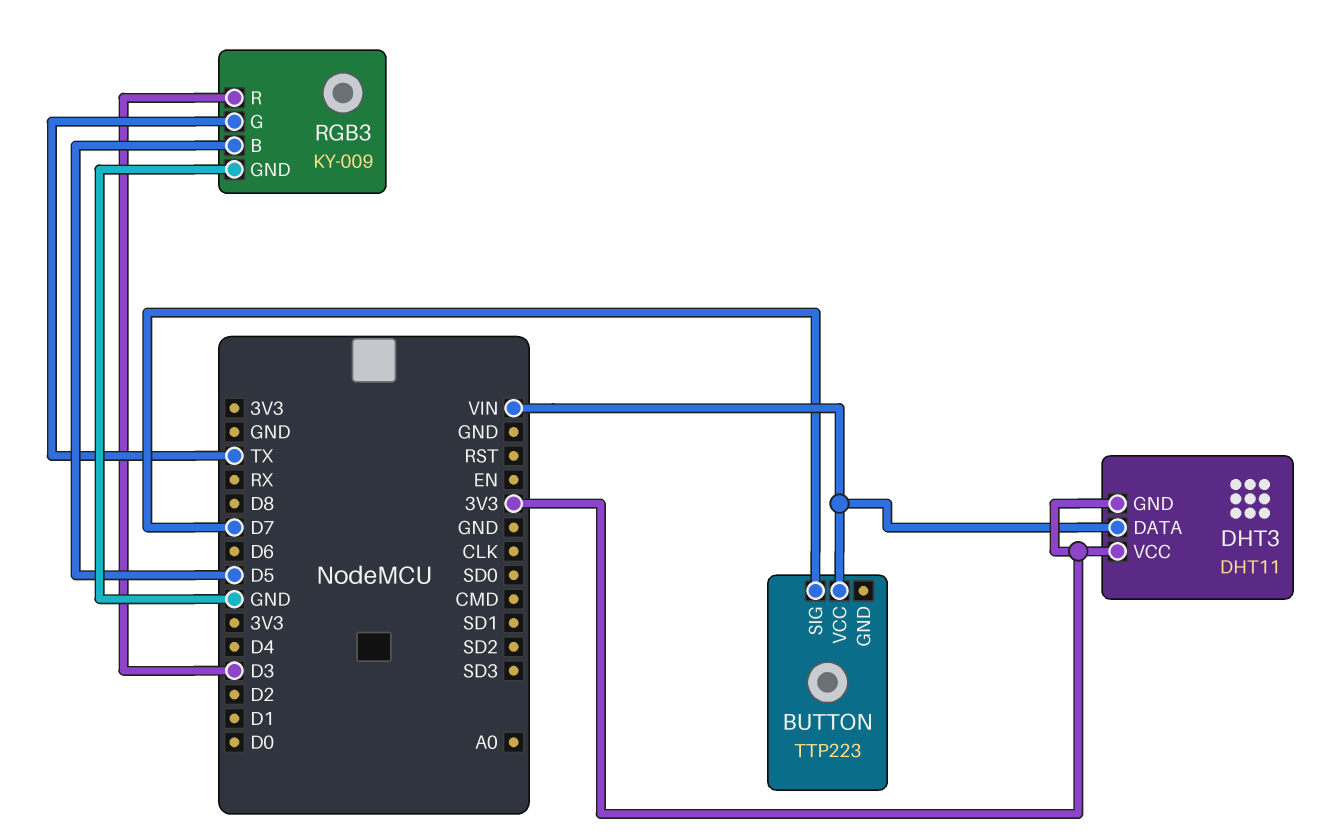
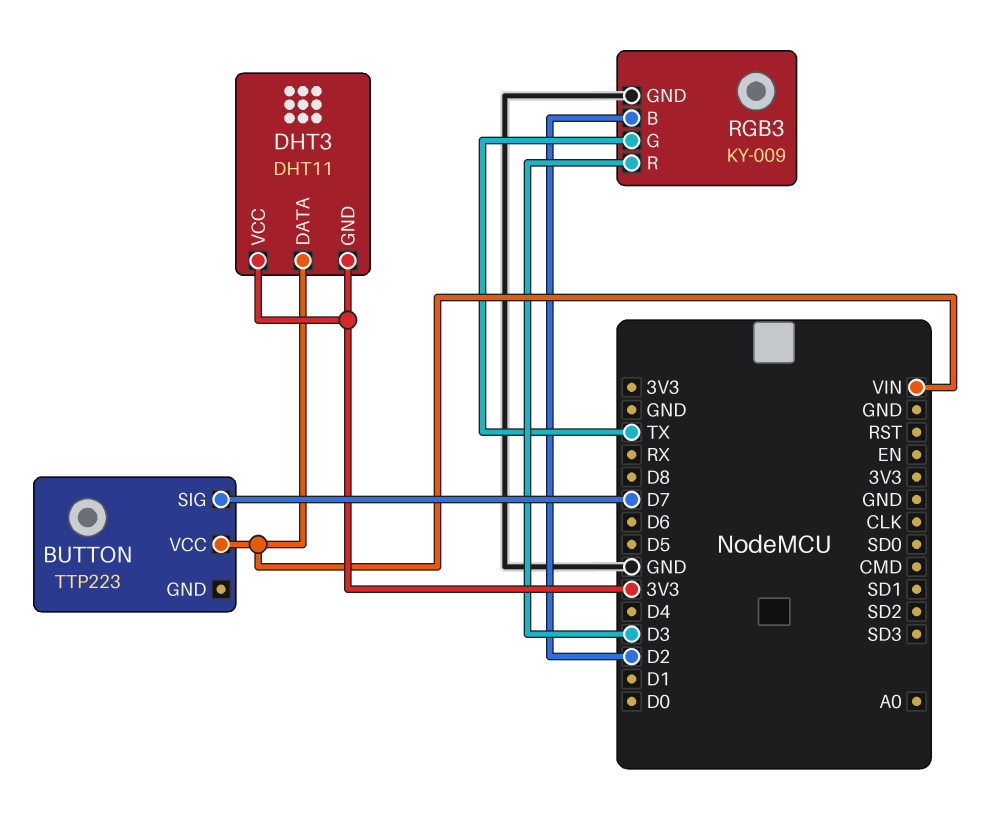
RGB3 pin B: D5 -> D2

